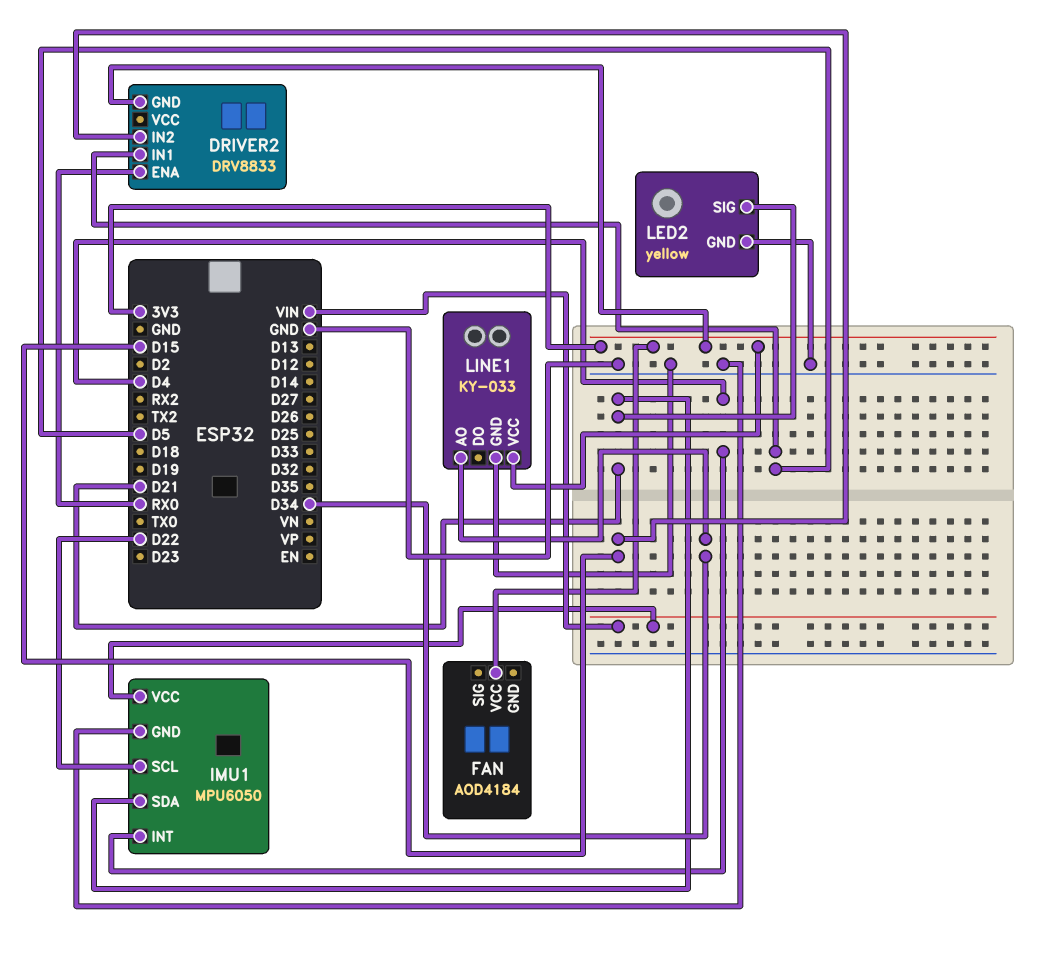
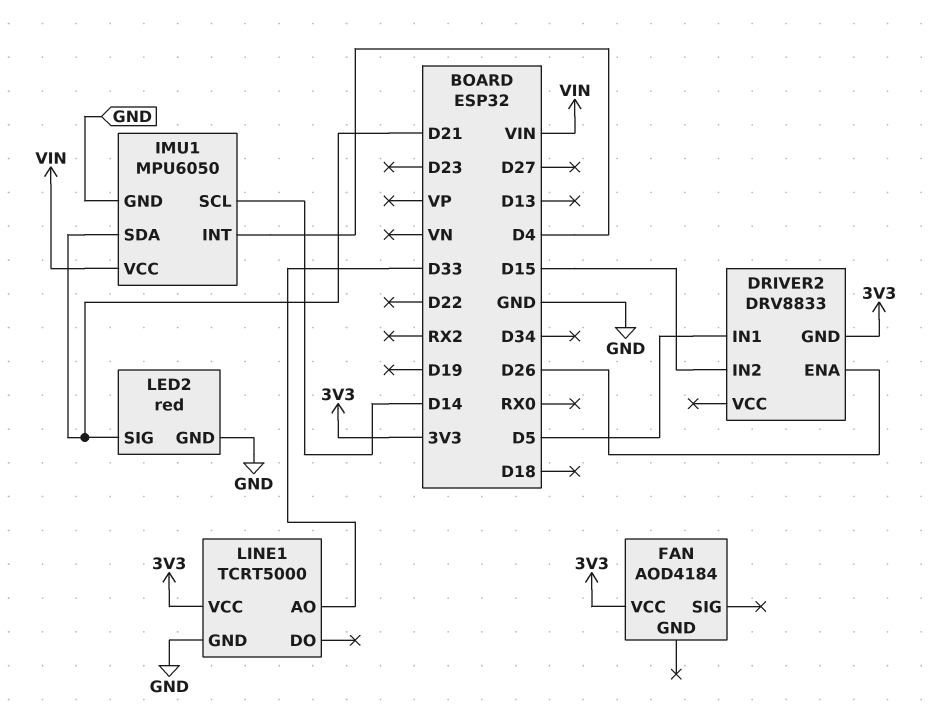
DRIVER2 pin ENA: RX0 -> D26
IMU1 pin SCL: D22 -> D14
LED2: yellow -> red
LINE1: KY-033 -> TCRT5000
LINE1 pin AO: D34 -> D33

